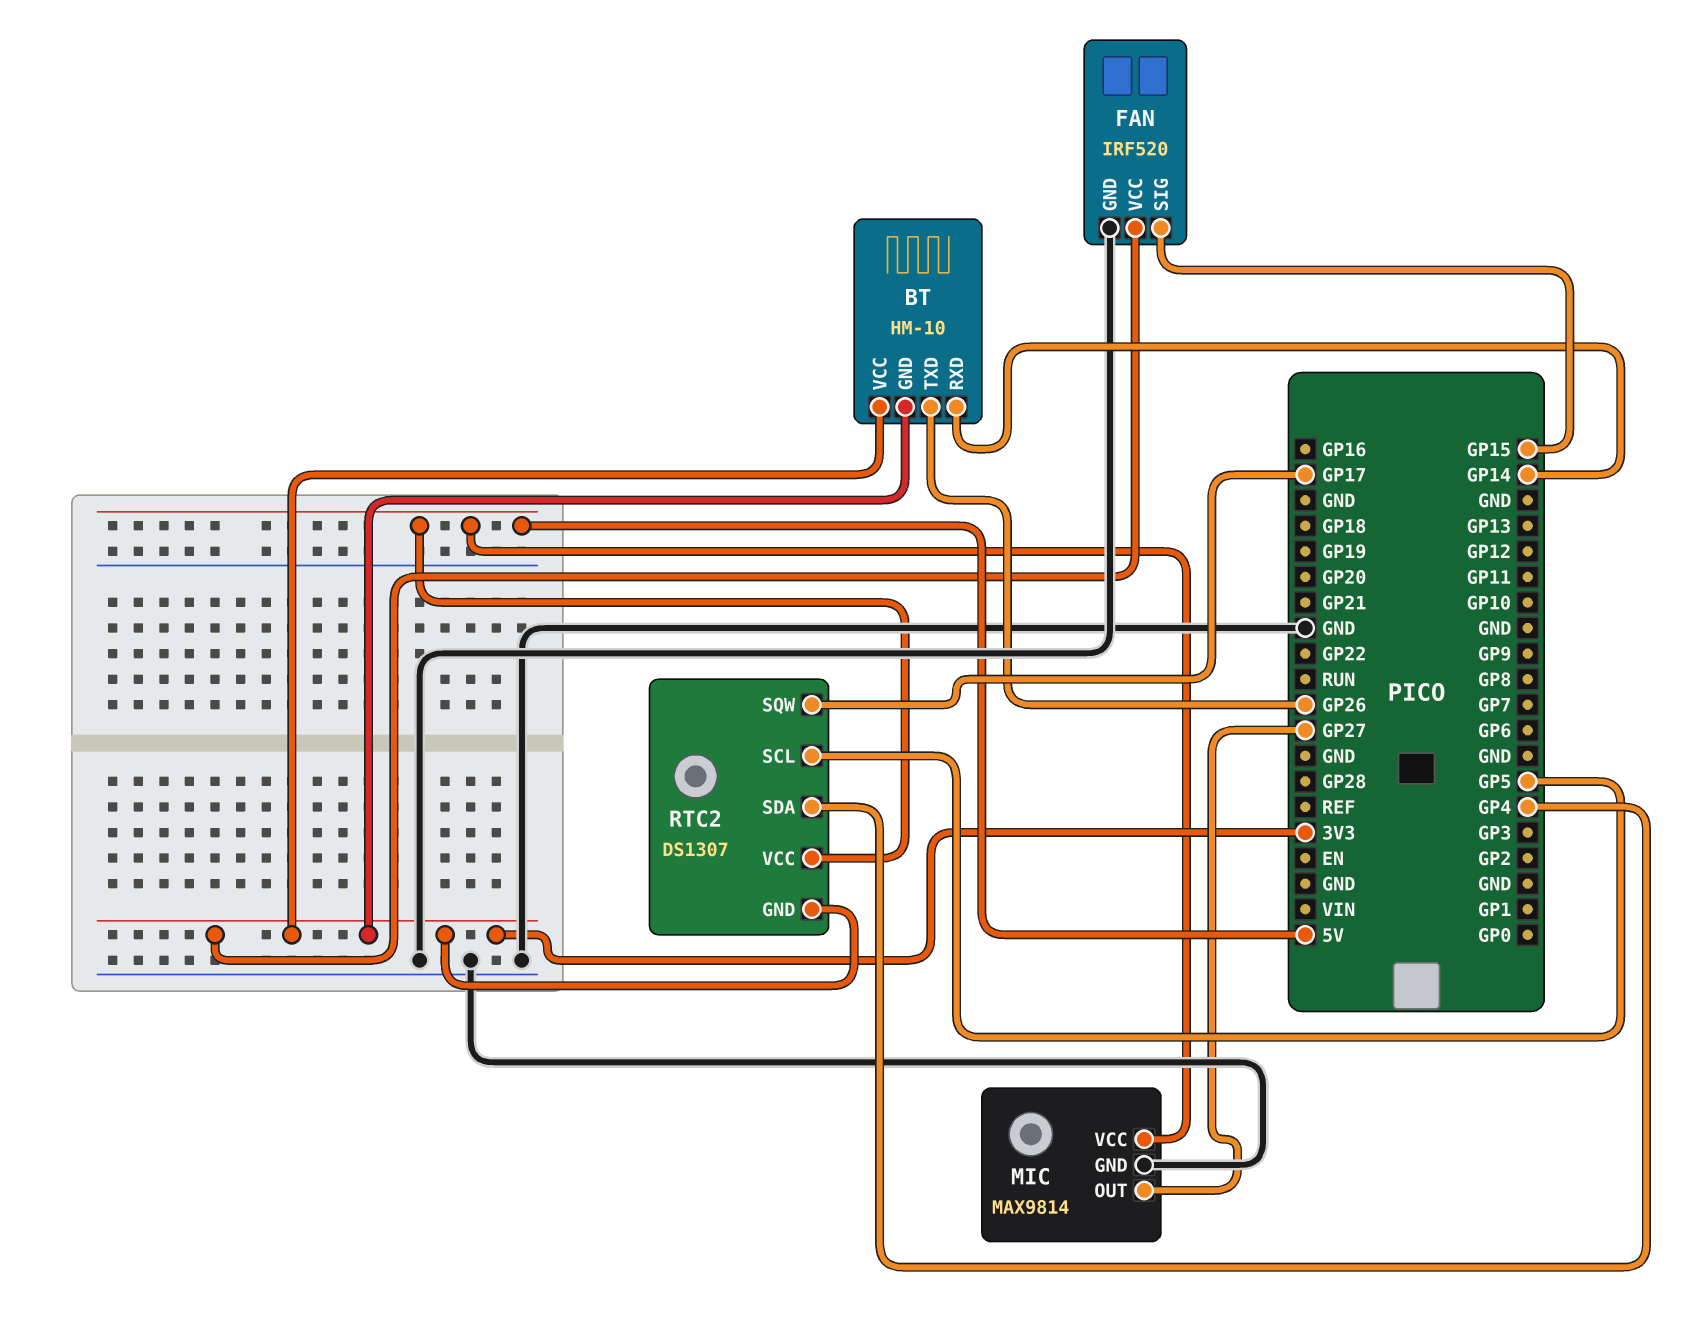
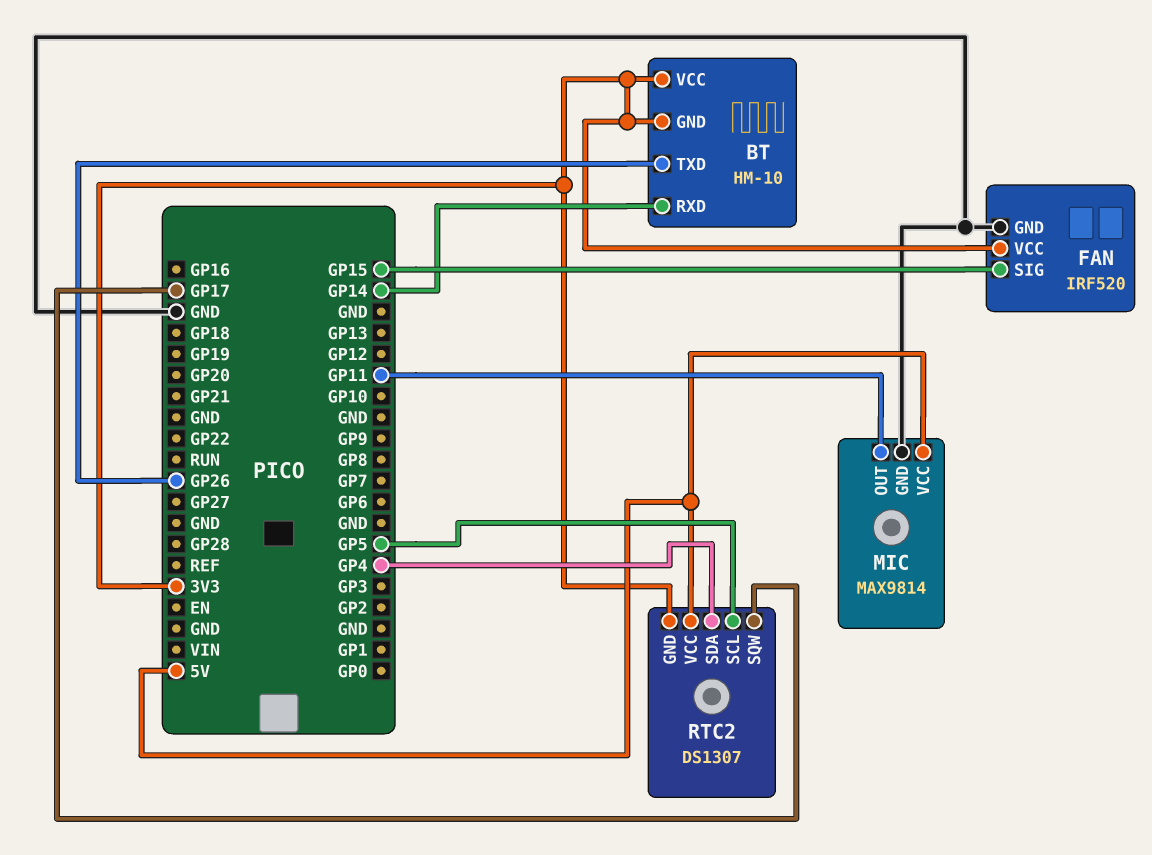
MIC pin OUT: GP27 -> GP11

